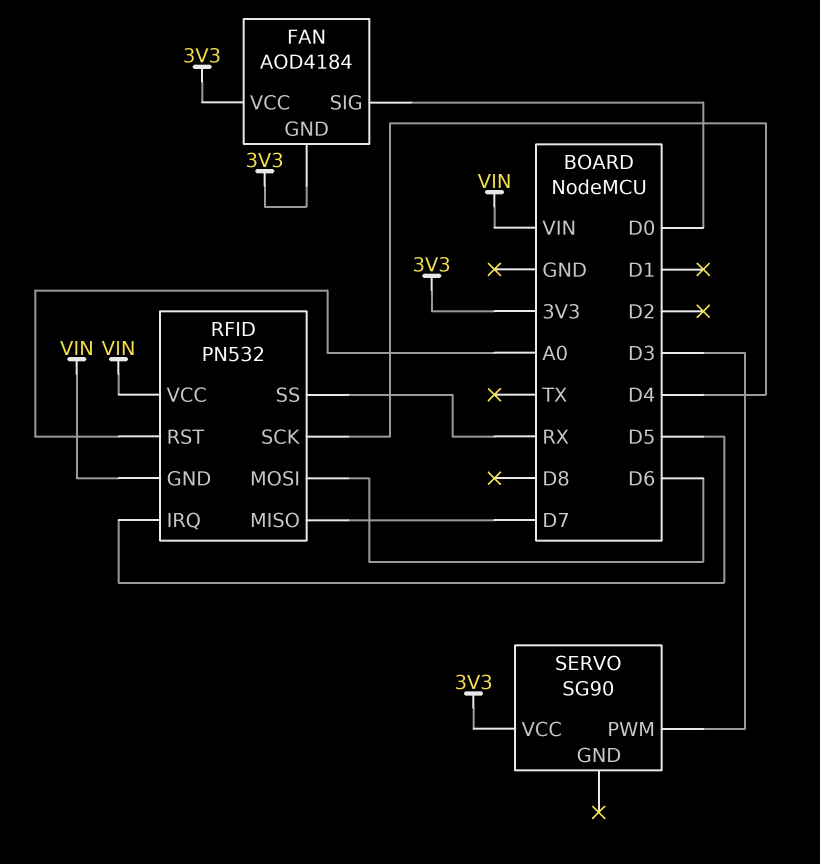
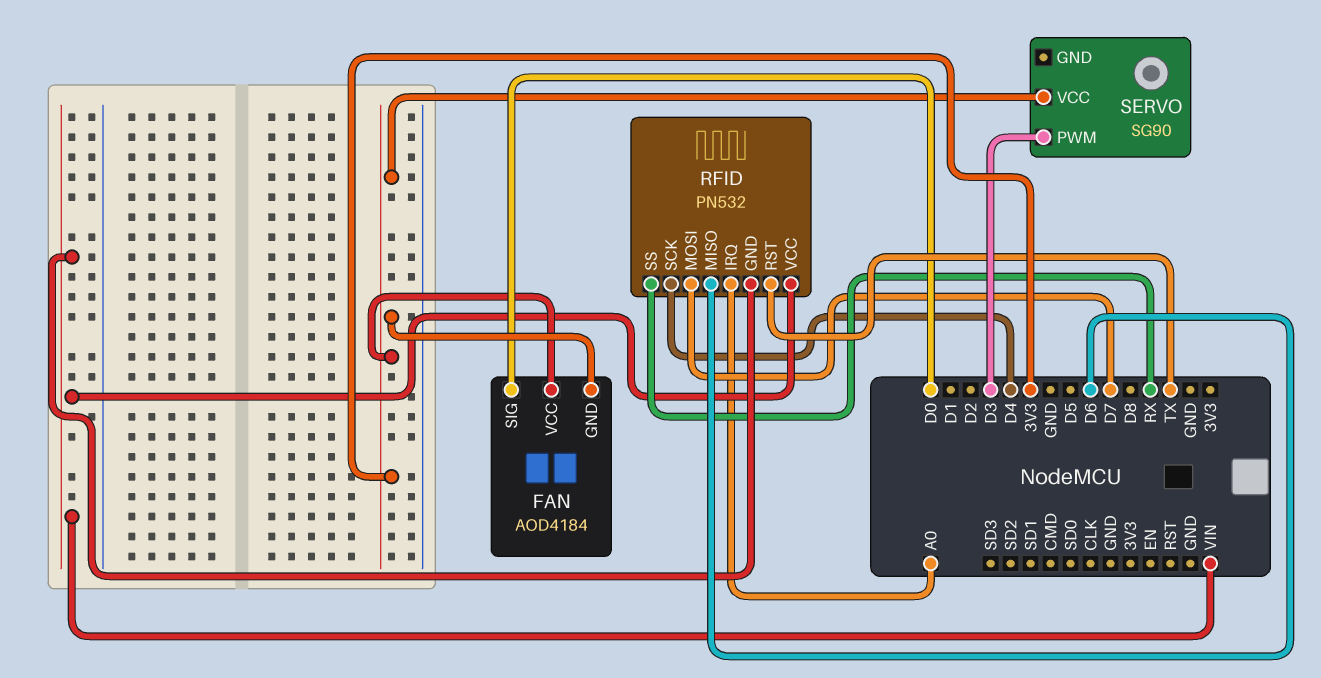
RFID pin IRQ: D5 -> A0
RFID pin MISO: D7 -> D6
RFID pin MOSI: D6 -> D7
RFID pin RST: A0 -> TX

